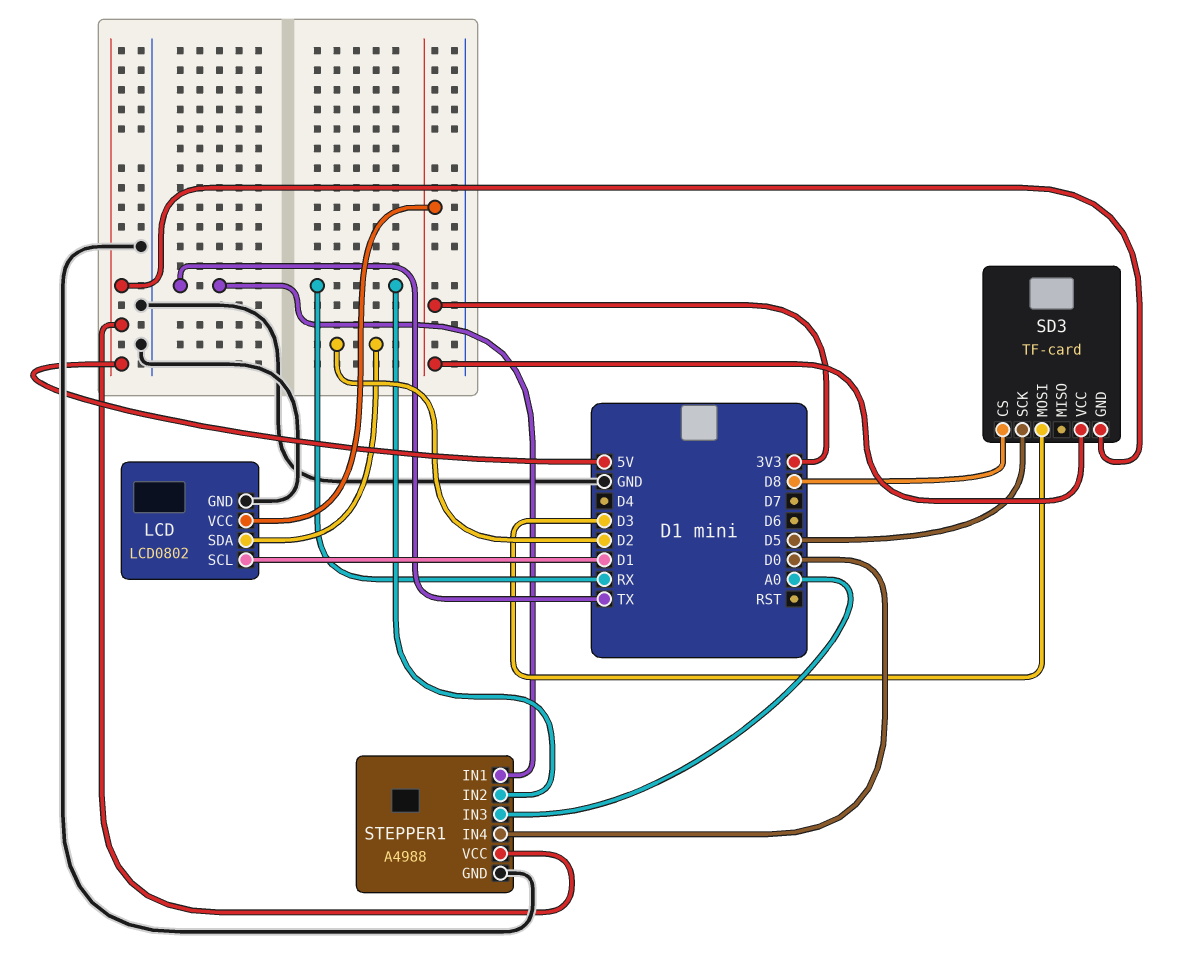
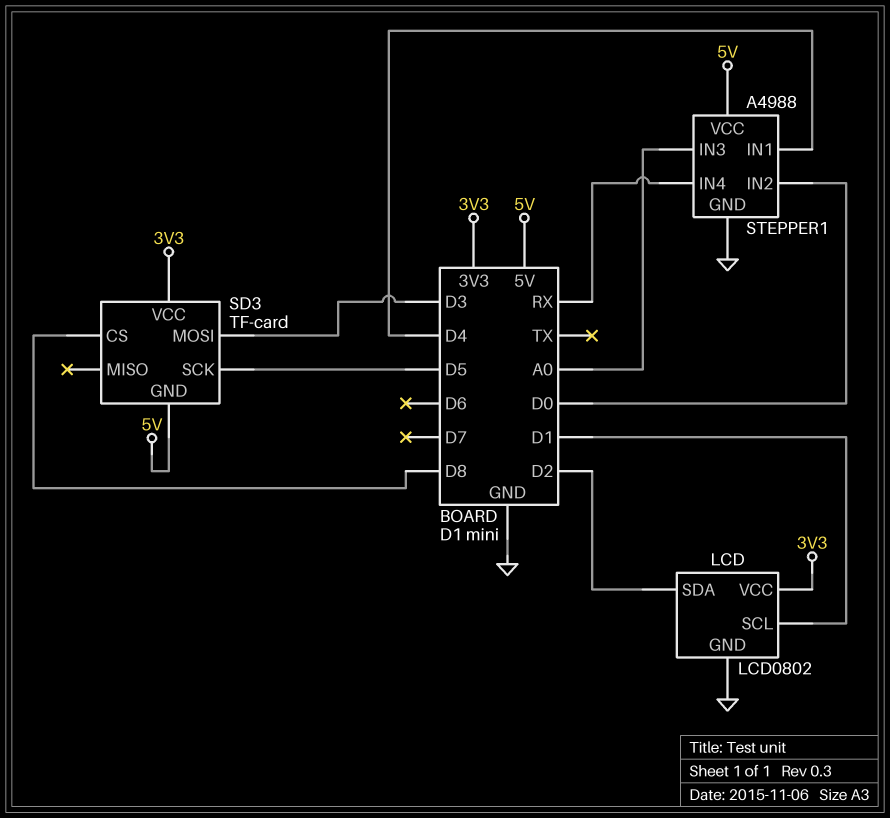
STEPPER1 pin IN1: TX -> D4
STEPPER1 pin IN2: RX -> D0
STEPPER1 pin IN4: D0 -> RX

